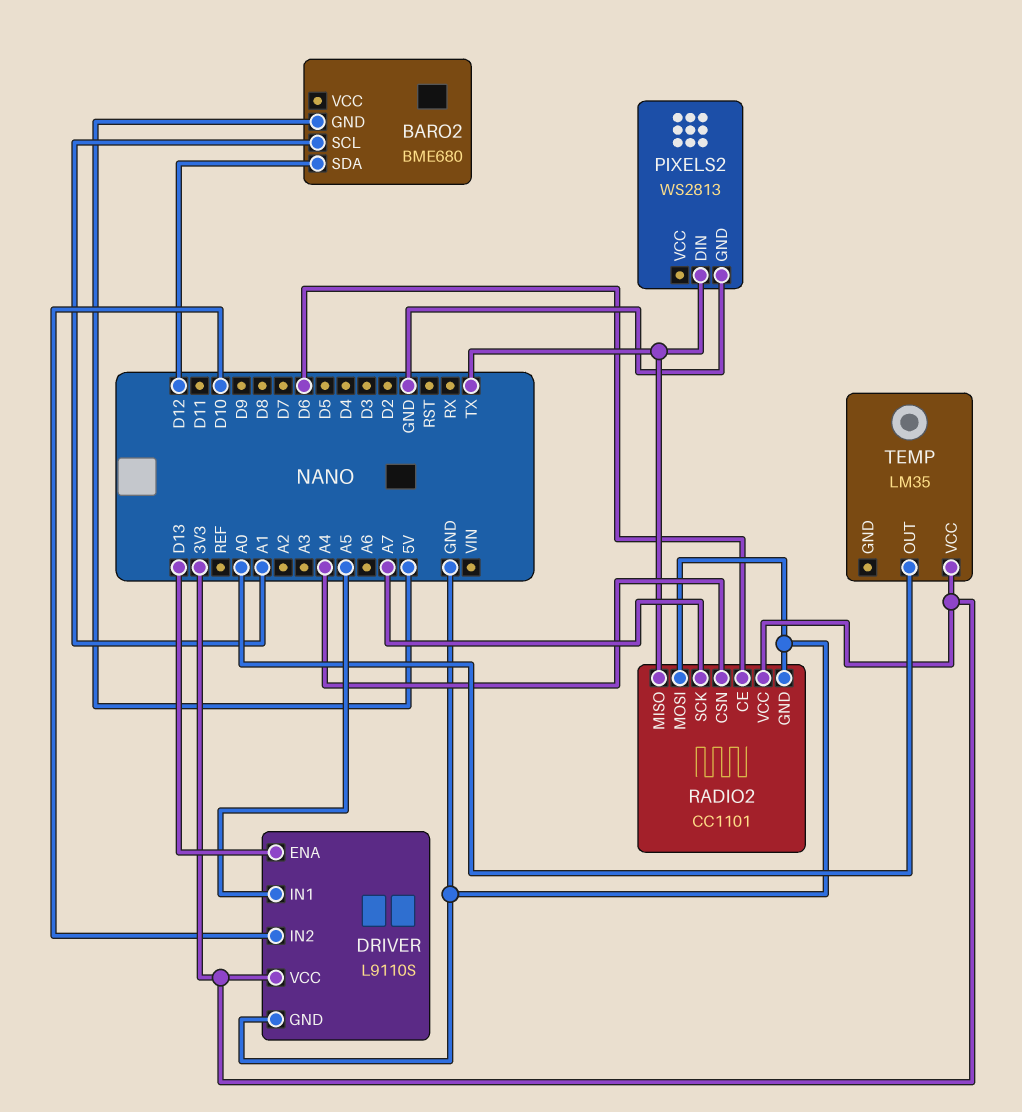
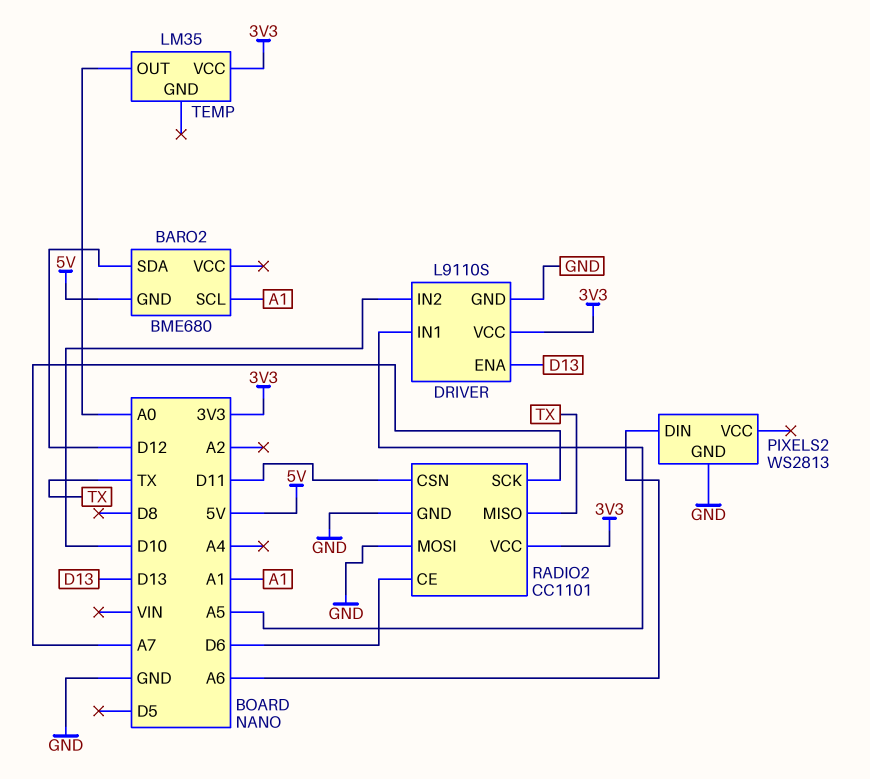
PIXELS2 pin DIN: TX -> A6
RADIO2 pin CSN: A4 -> D11

